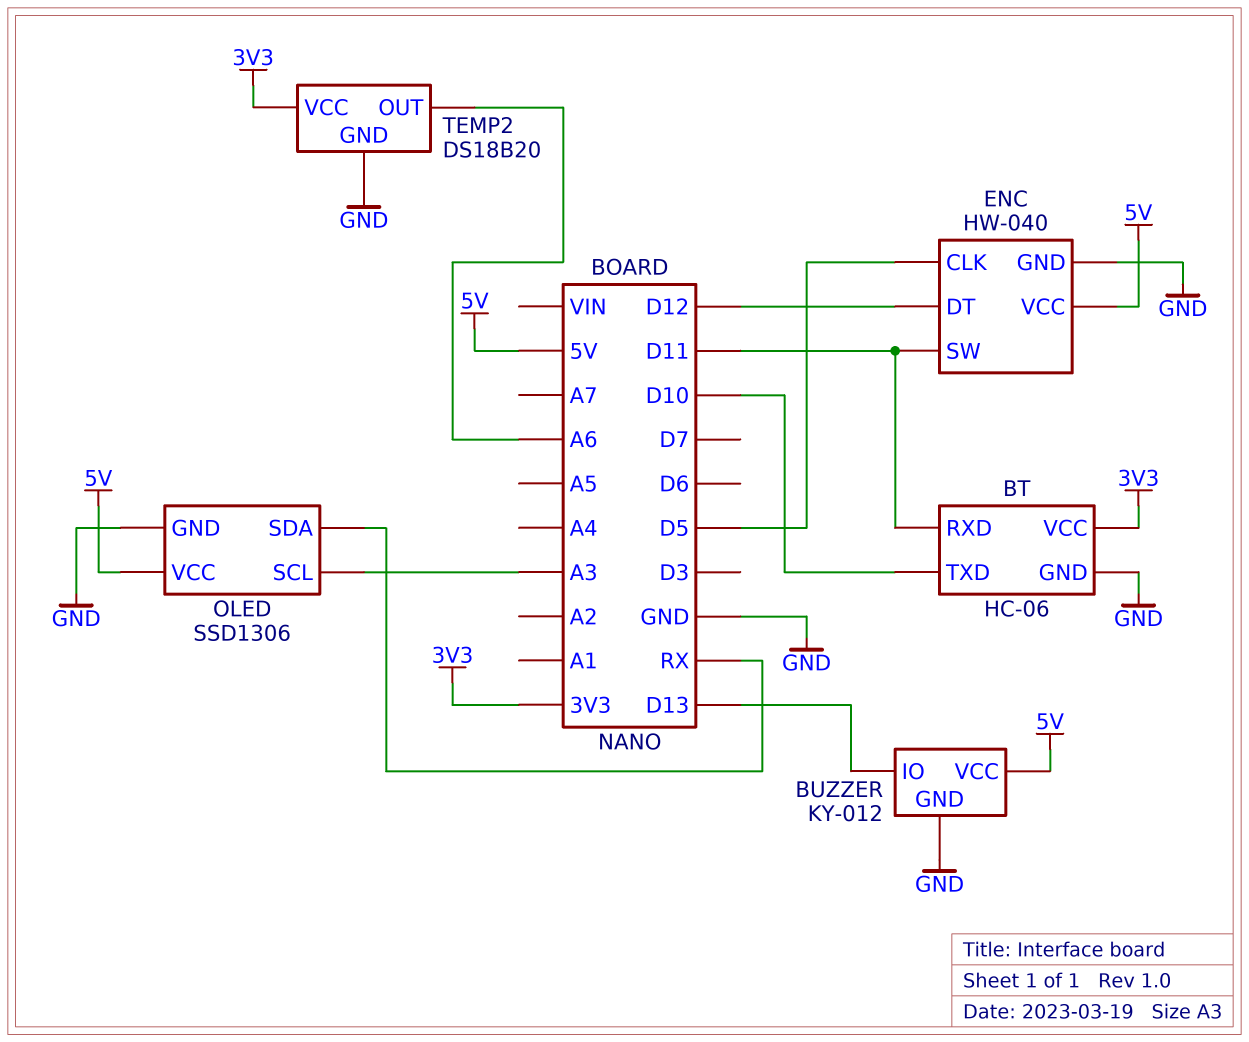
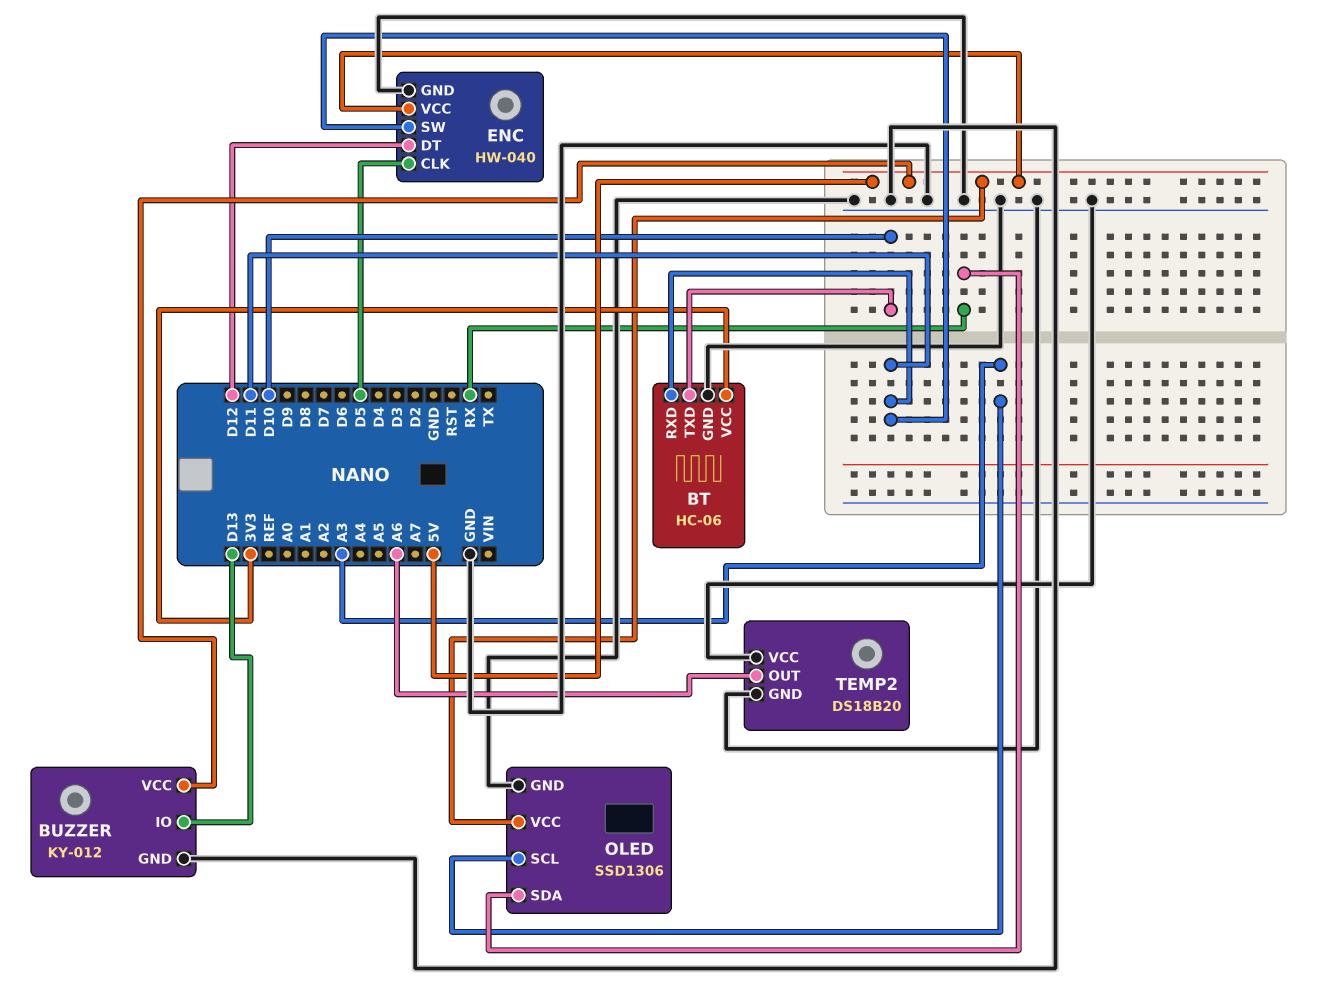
TEMP2 pin VCC: 3V3 -> GND

